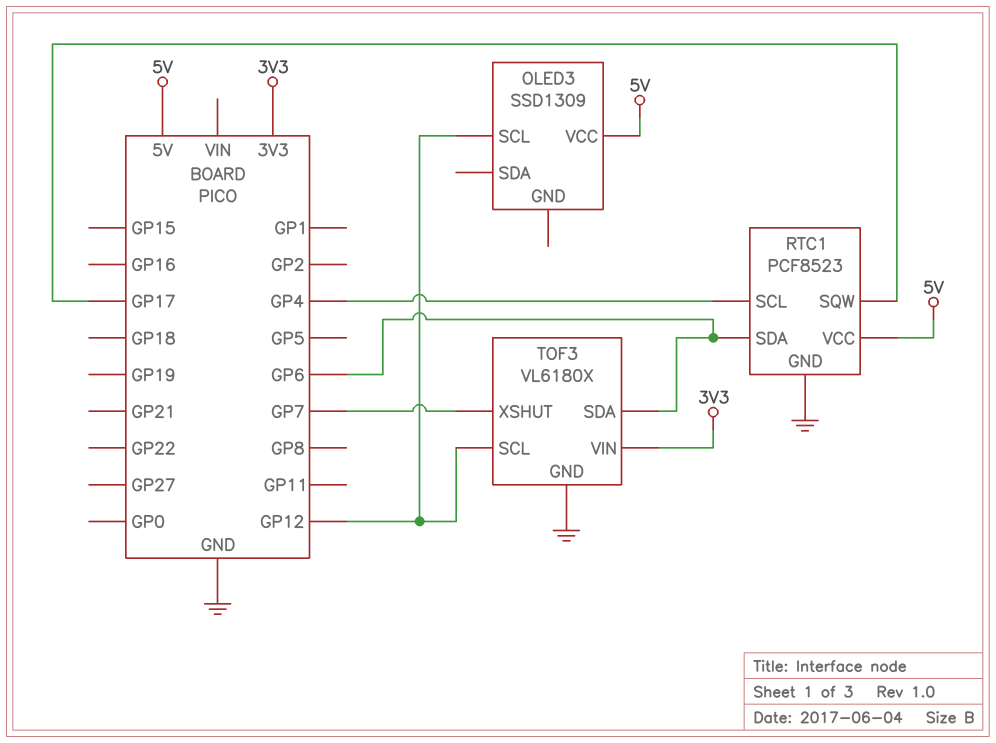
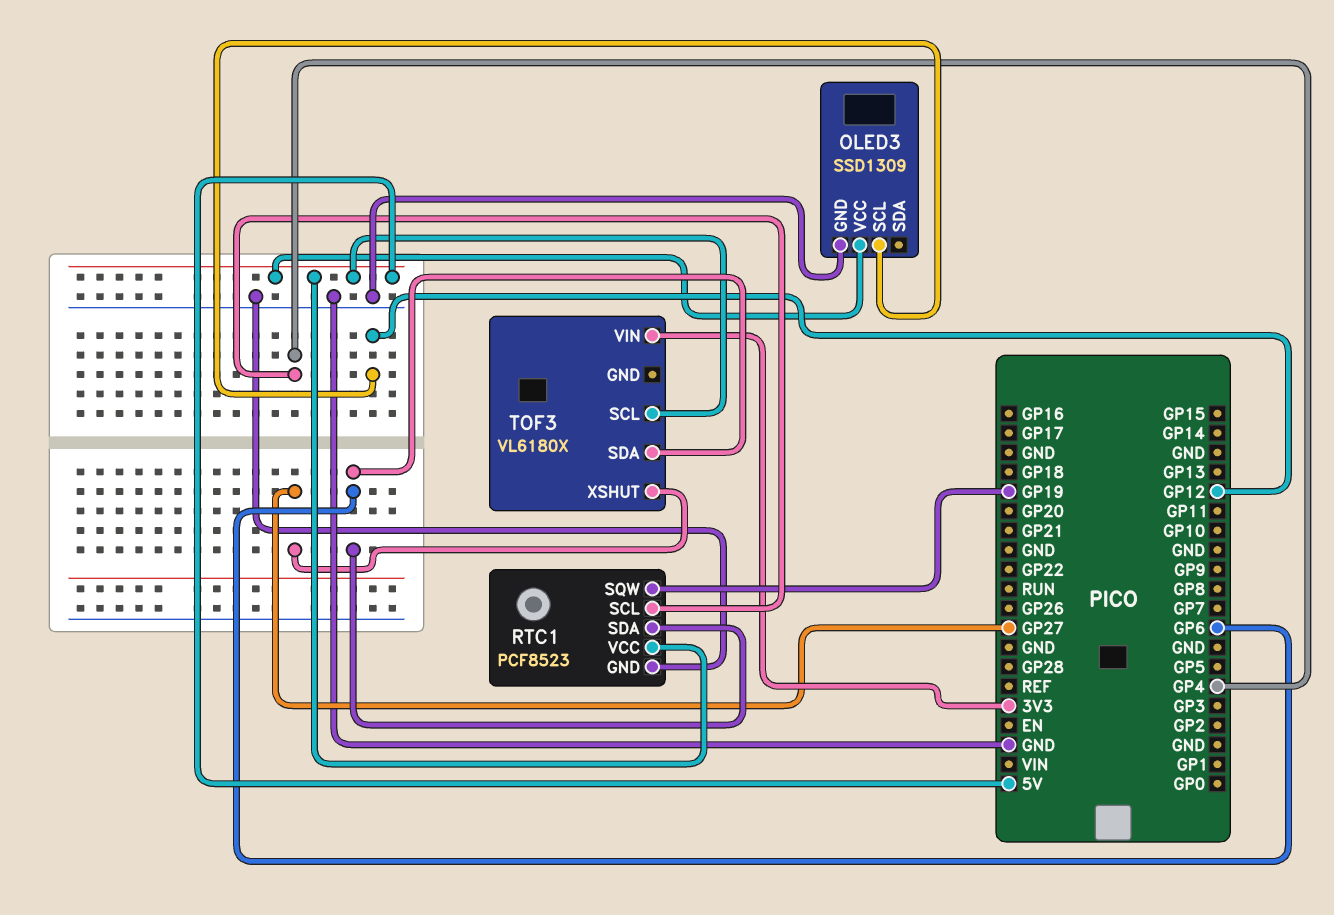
OLED3 pin GND: none -> GND
RTC1 pin SQW: GP17 -> GP19
TOF3 pin GND: GND -> none
TOF3 pin SCL: GP12 -> 5V
TOF3 pin XSHUT: GP7 -> GP27

